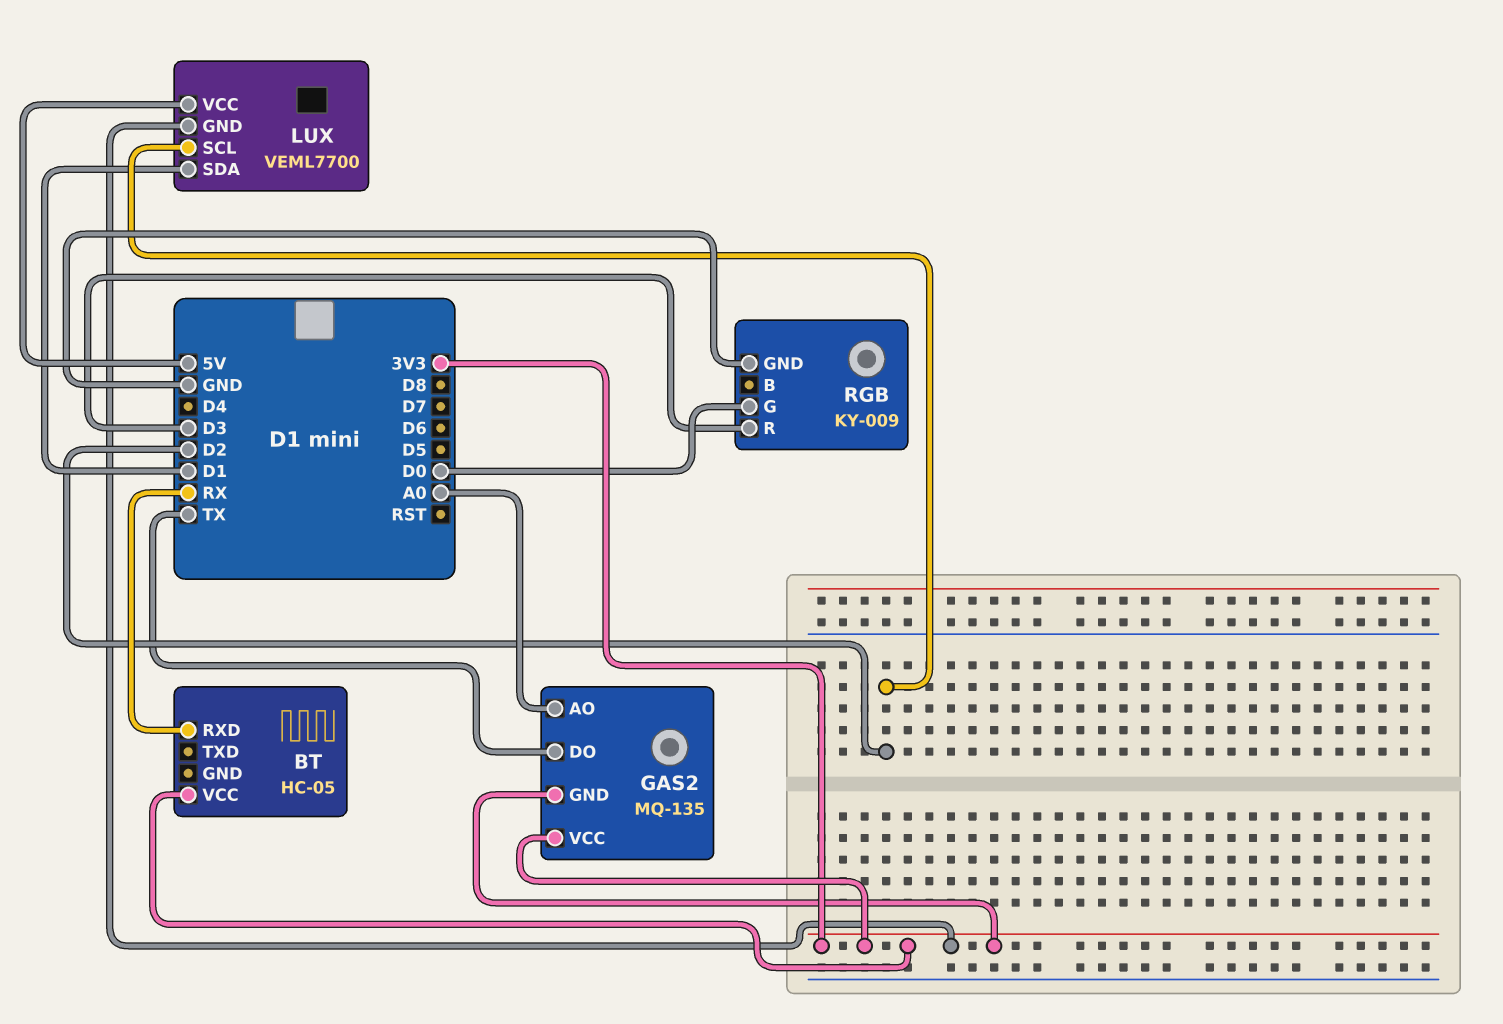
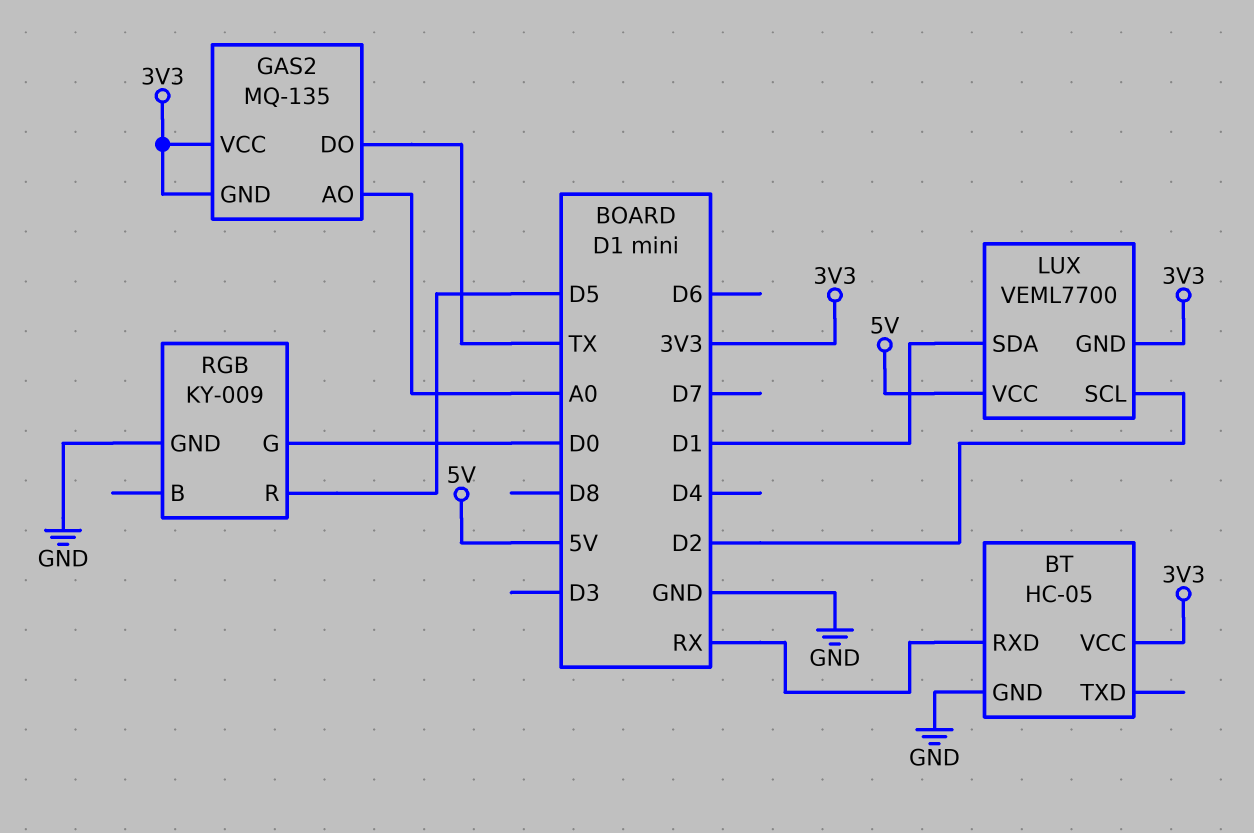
BT pin GND: none -> GND
RGB pin R: D3 -> D5

